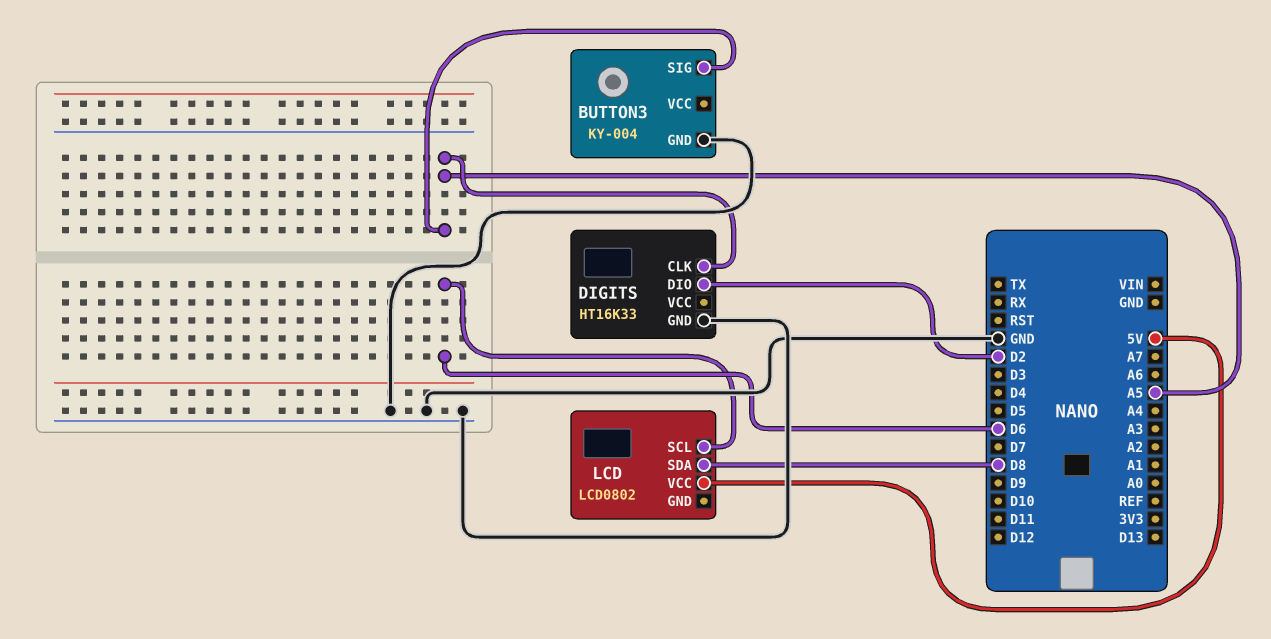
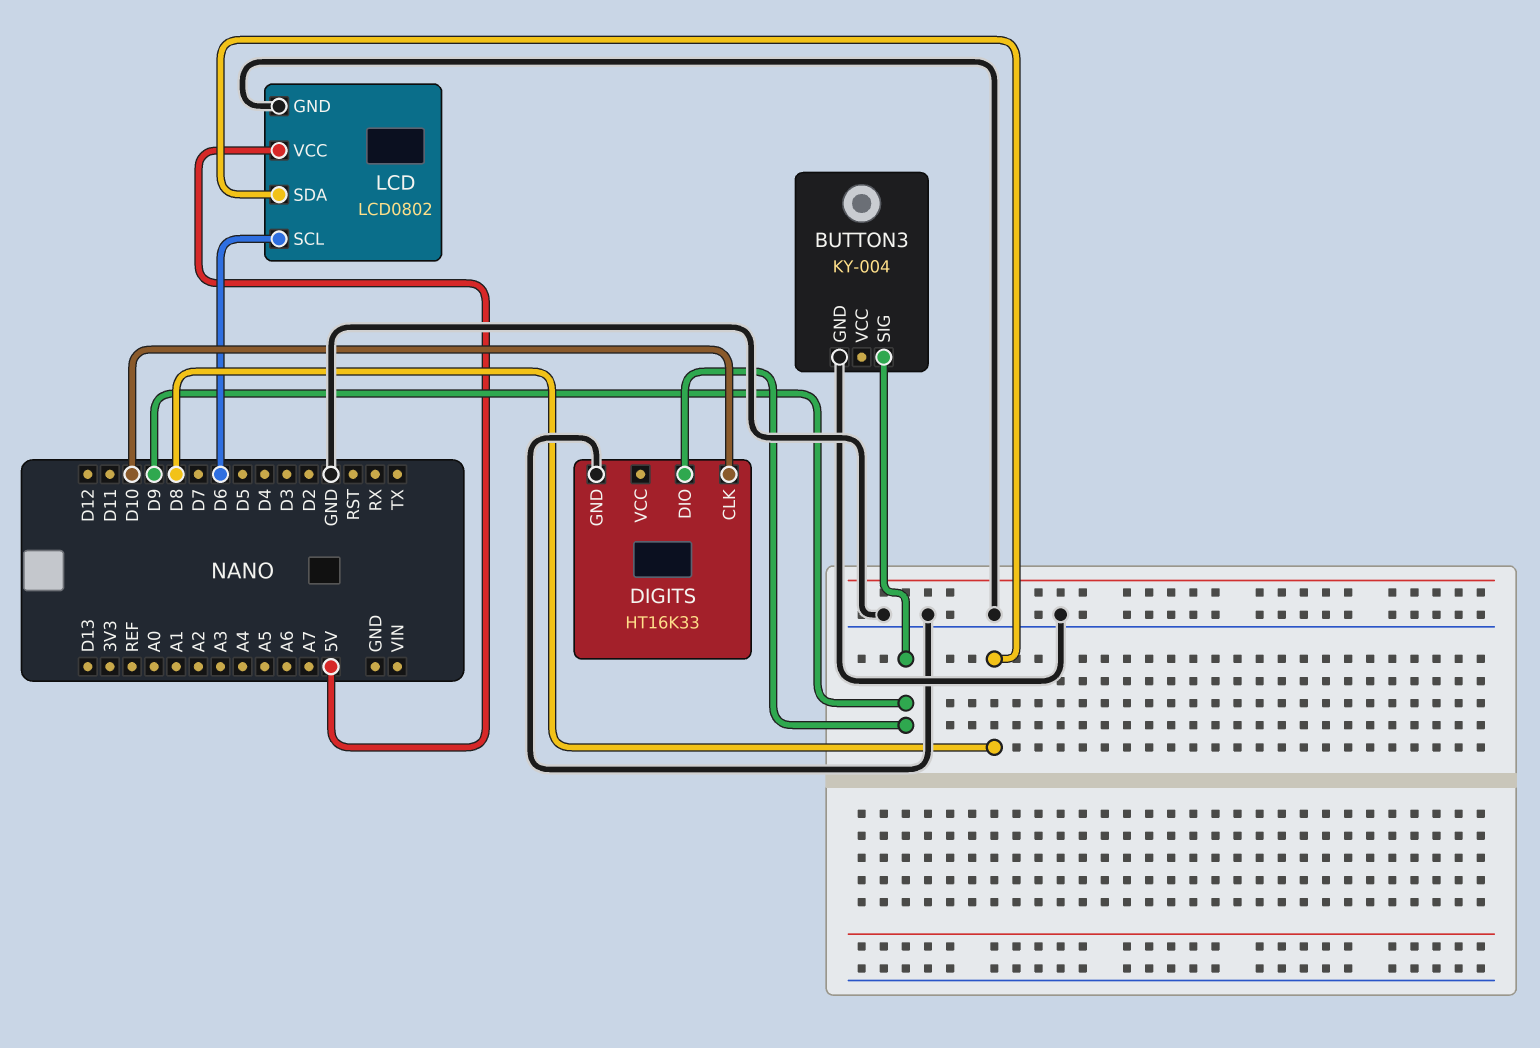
BUTTON3 pin SIG: A5 -> D9
DIGITS pin CLK: A5 -> D10
DIGITS pin DIO: D2 -> D9
LCD pin GND: none -> GND

